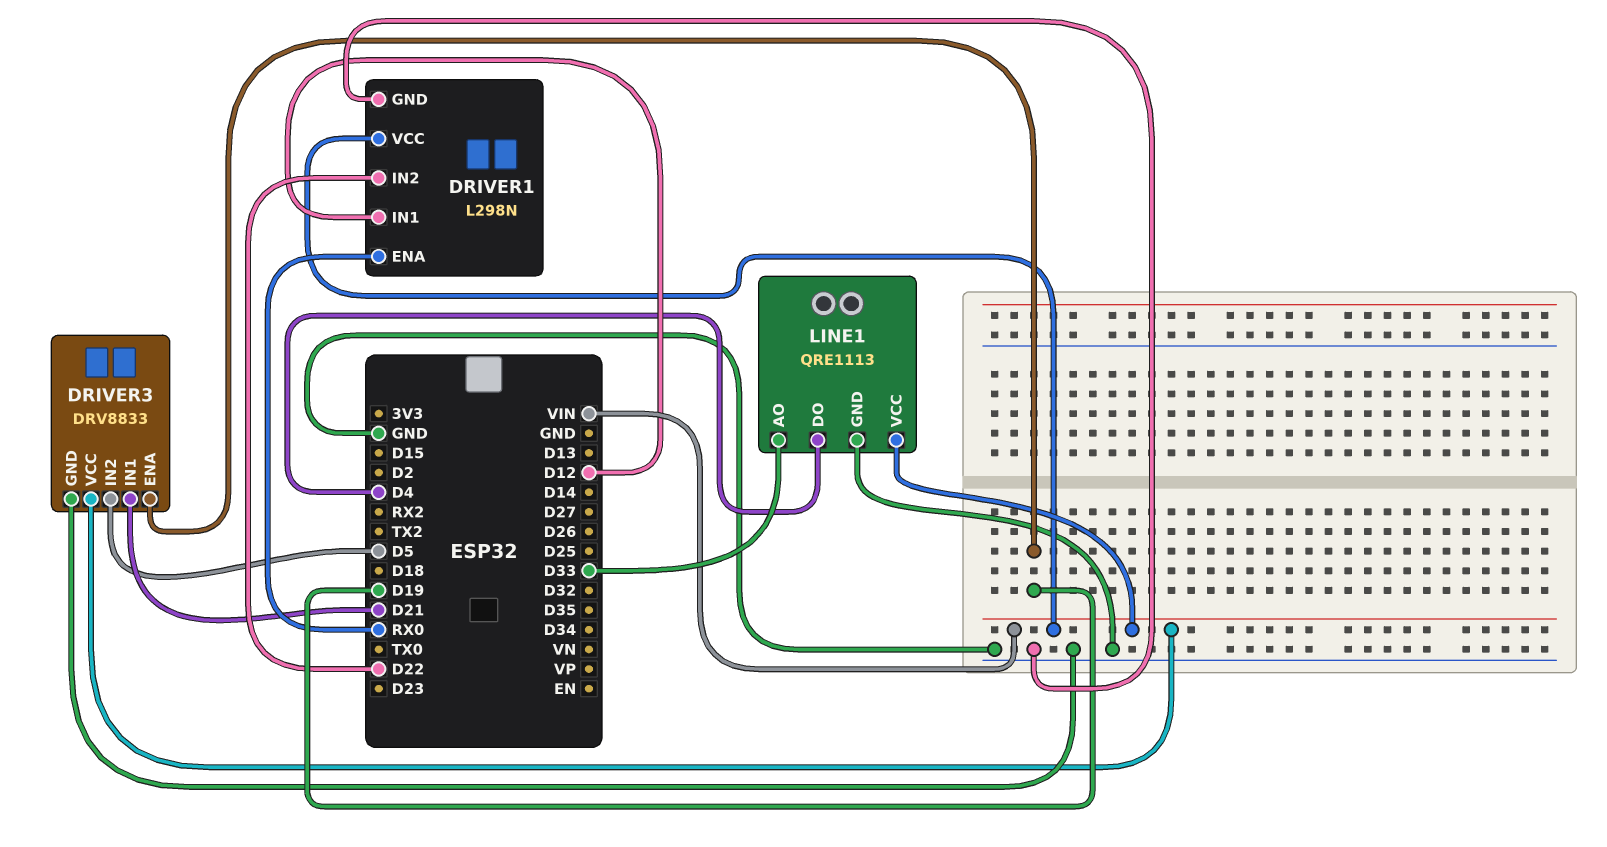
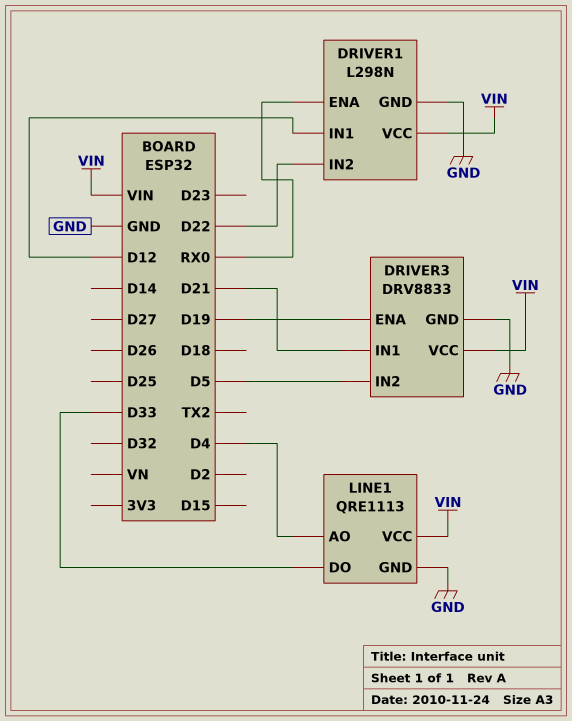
LINE1 pin AO: D33 -> D4
LINE1 pin DO: D4 -> D33

